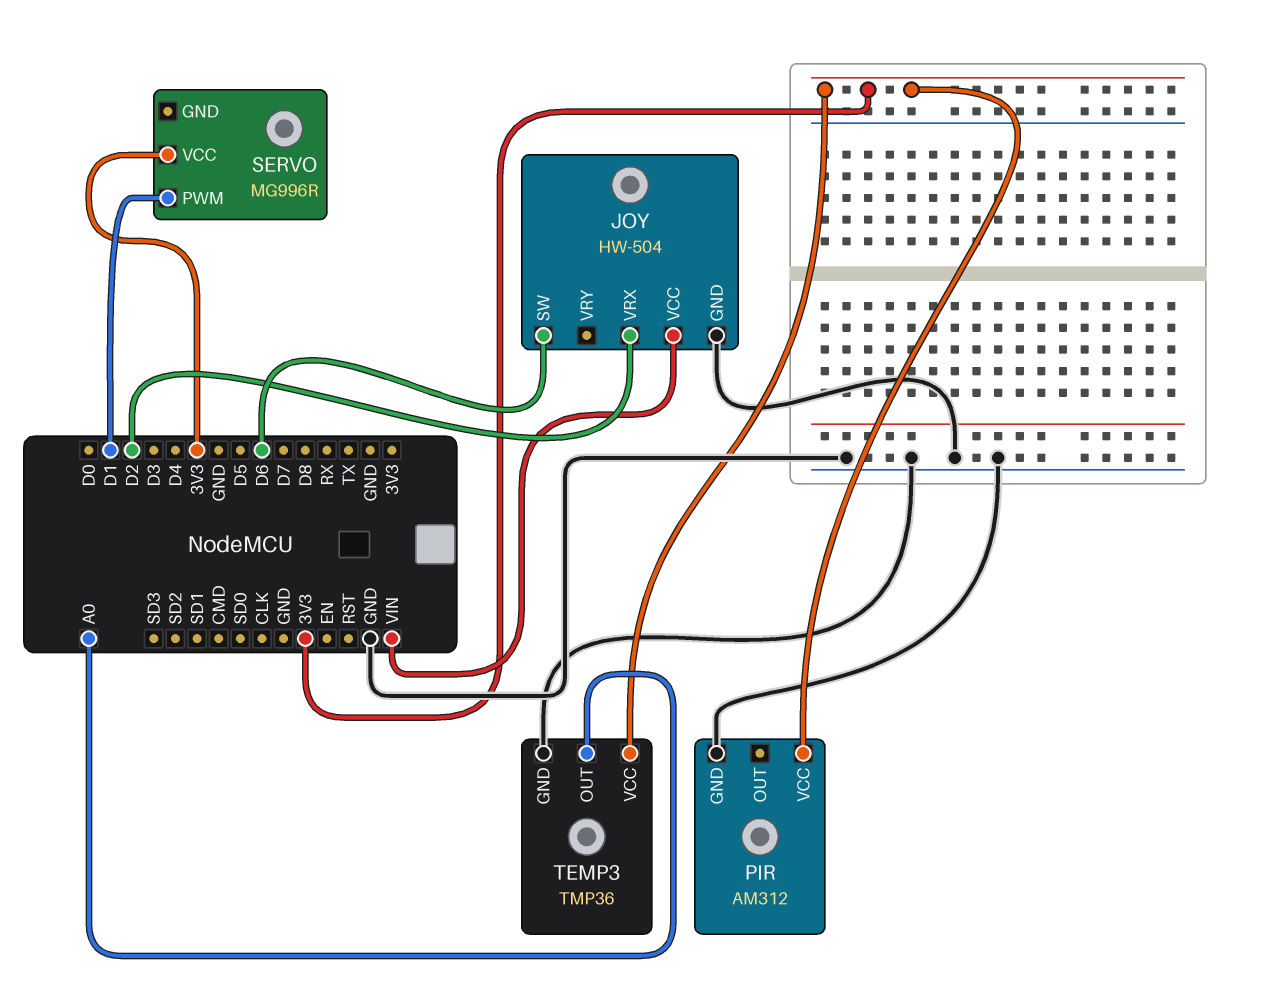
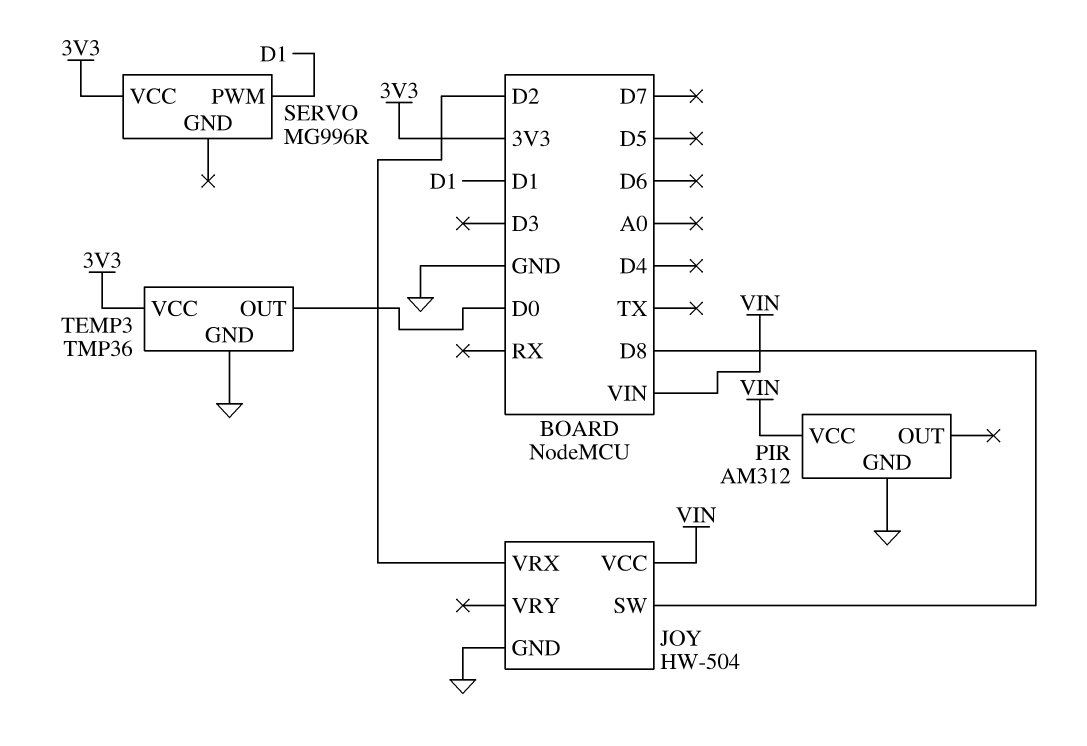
JOY pin SW: D6 -> D8
PIR pin VCC: 3V3 -> VIN
TEMP3 pin OUT: A0 -> D0

